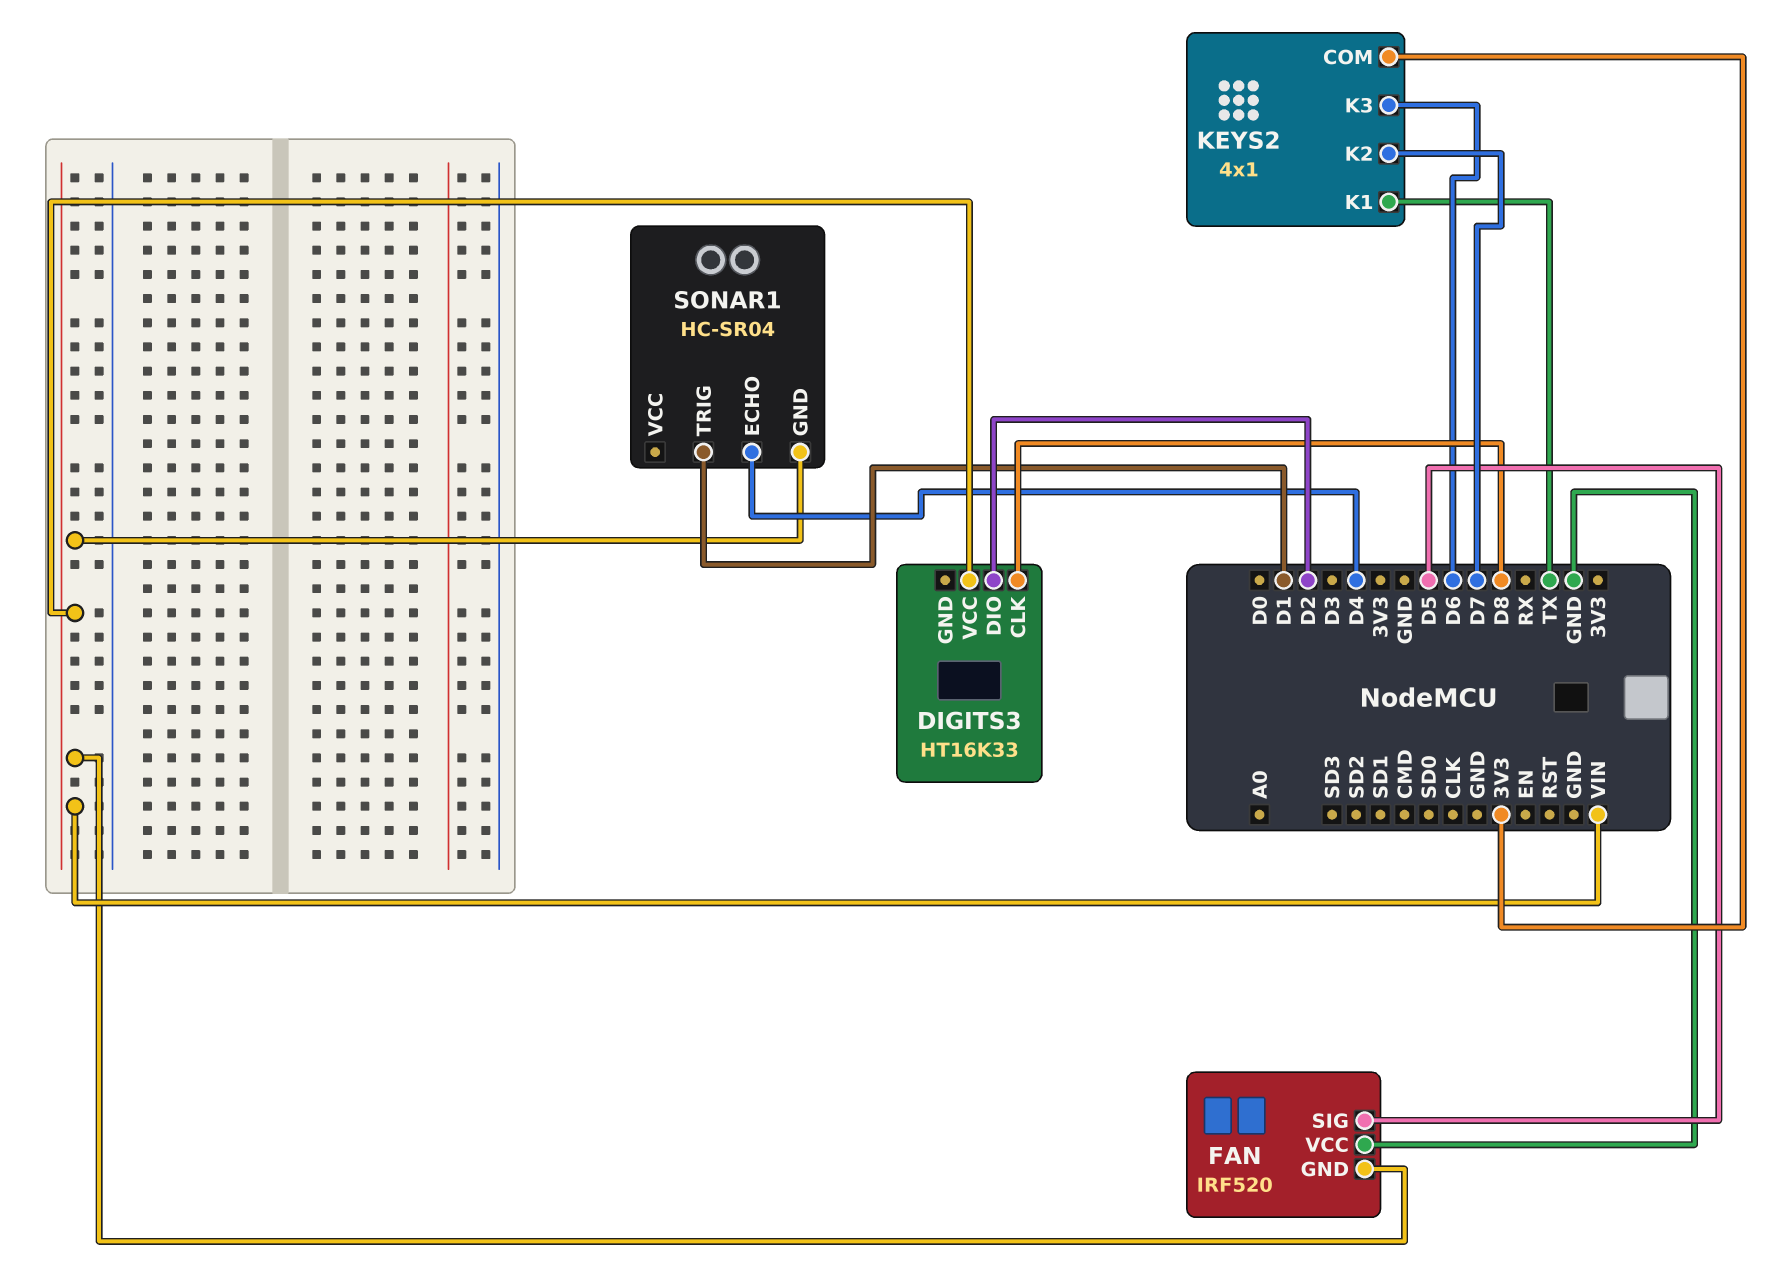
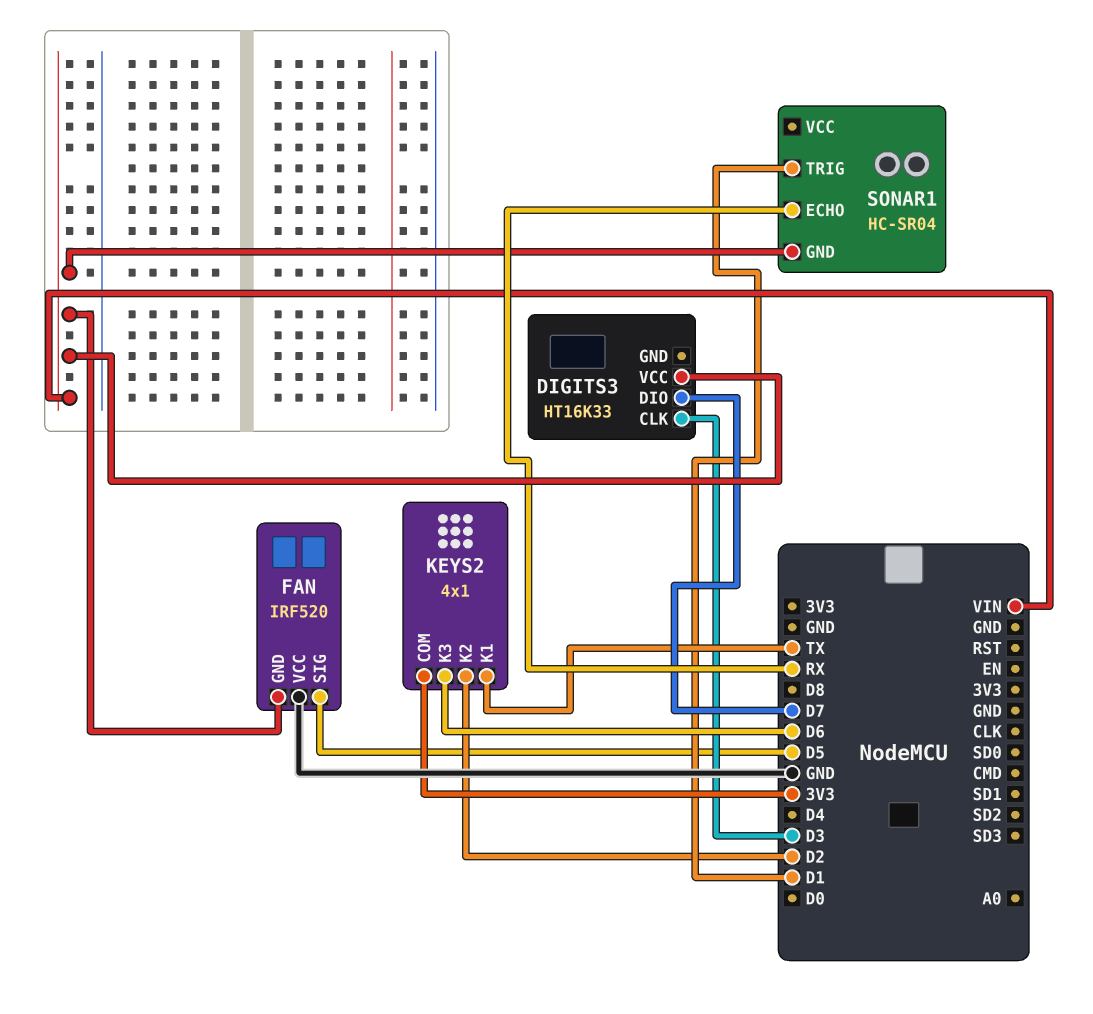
DIGITS3 pin CLK: D8 -> D3
DIGITS3 pin DIO: D2 -> D7
KEYS2 pin K2: D7 -> D2
SONAR1 pin ECHO: D4 -> RX

